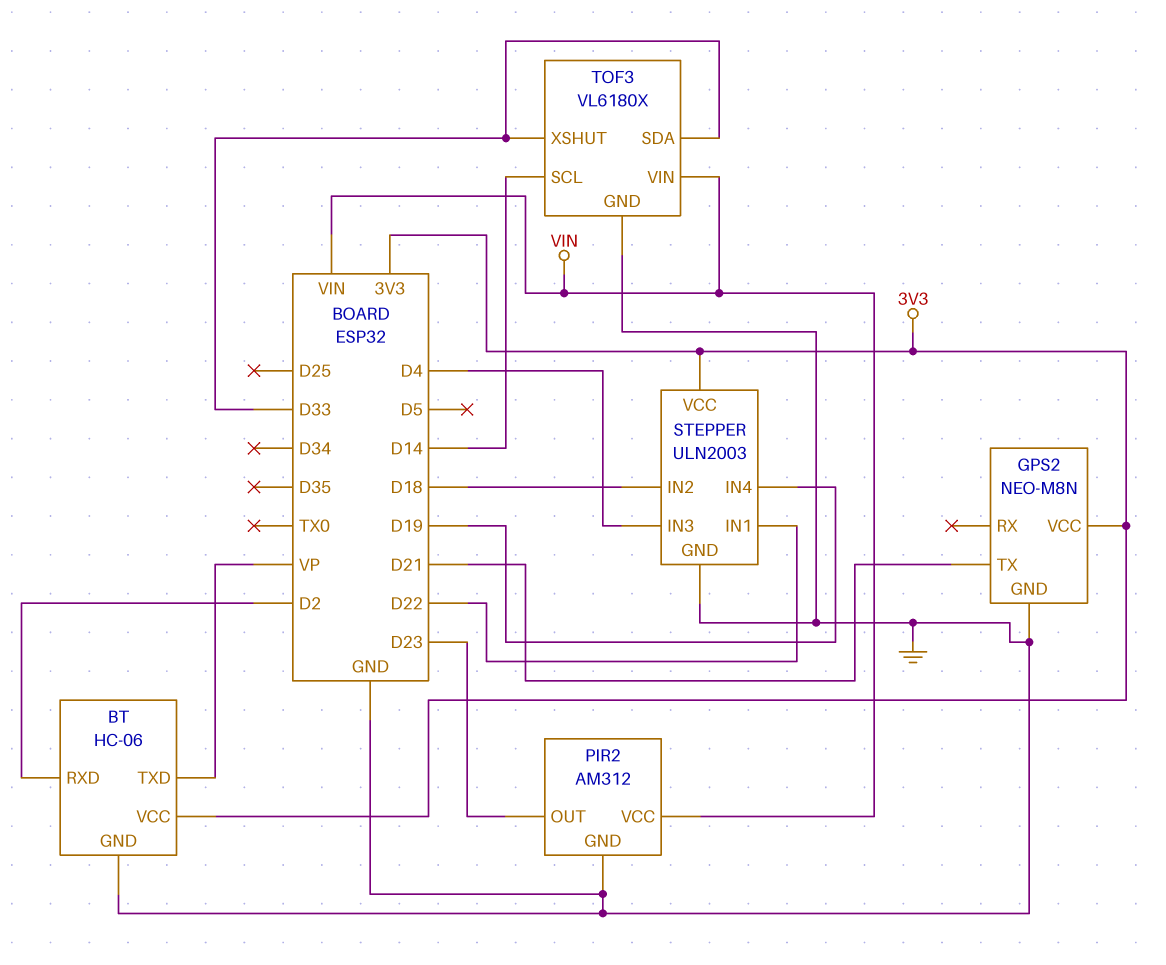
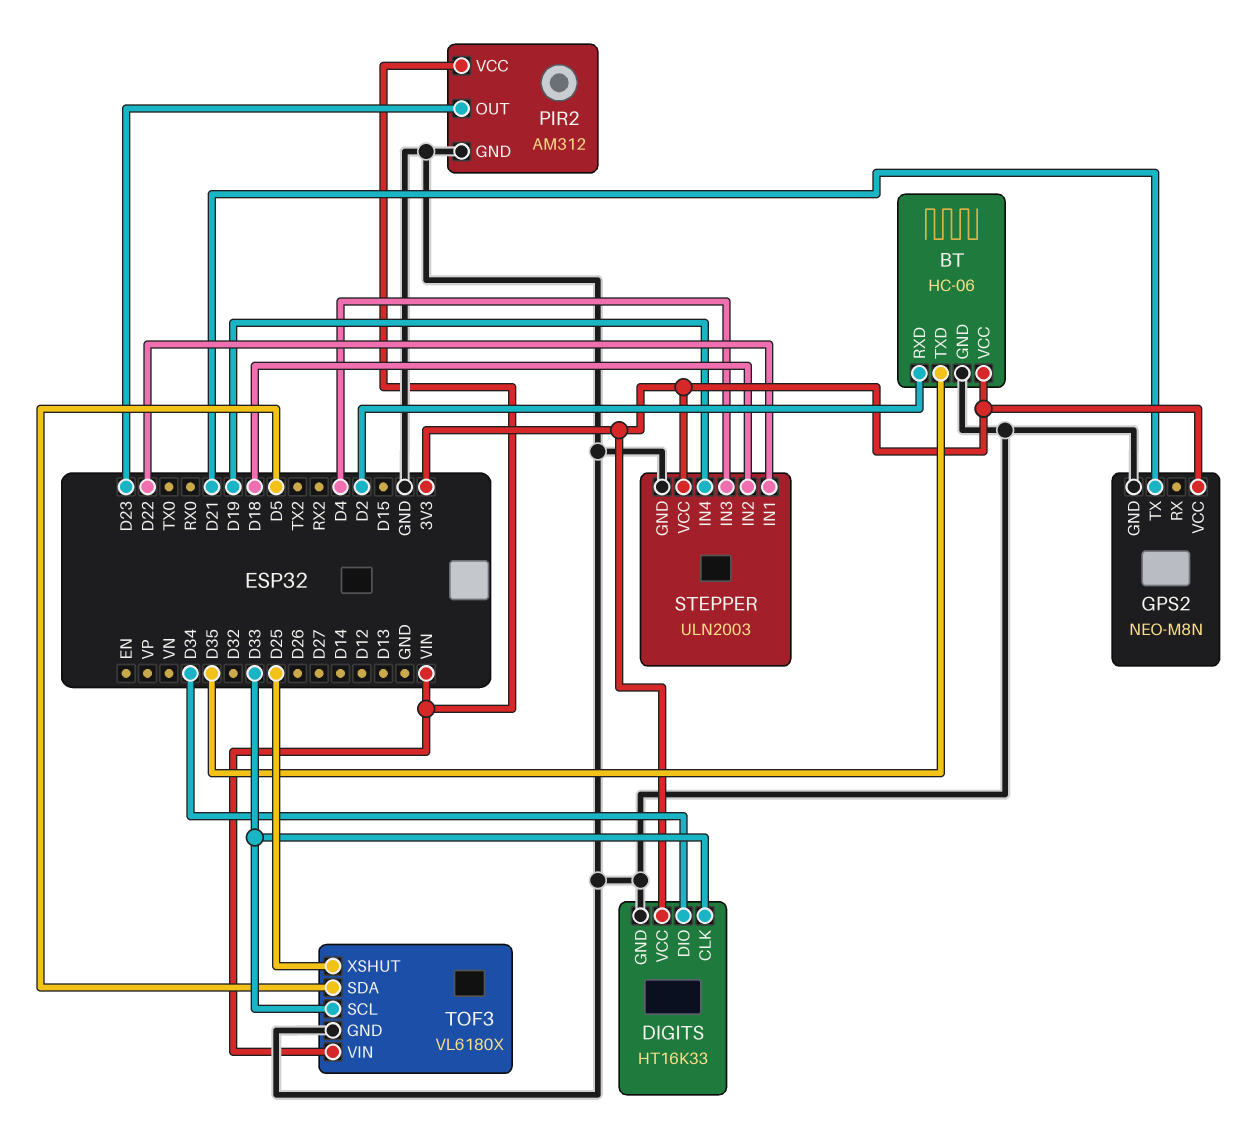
BT pin TXD: VP -> D35
DIGITS: none -> HT16K33
DIGITS pin CLK: none -> D33
DIGITS pin DIO: none -> D34
DIGITS pin GND: none -> GND
DIGITS pin VCC: none -> 3V3
TOF3 pin SCL: D14 -> D33
TOF3 pin SDA: D33 -> D5
TOF3 pin XSHUT: D33 -> D25

